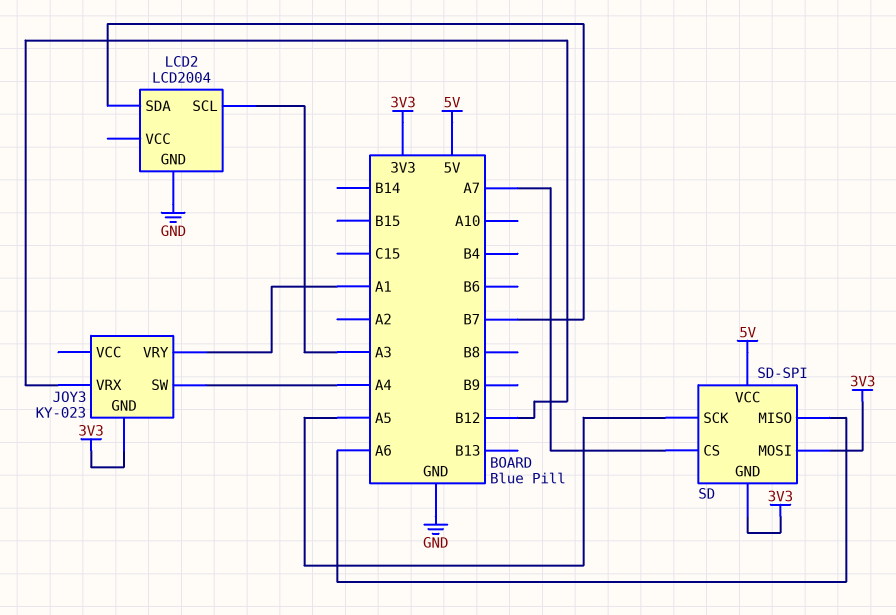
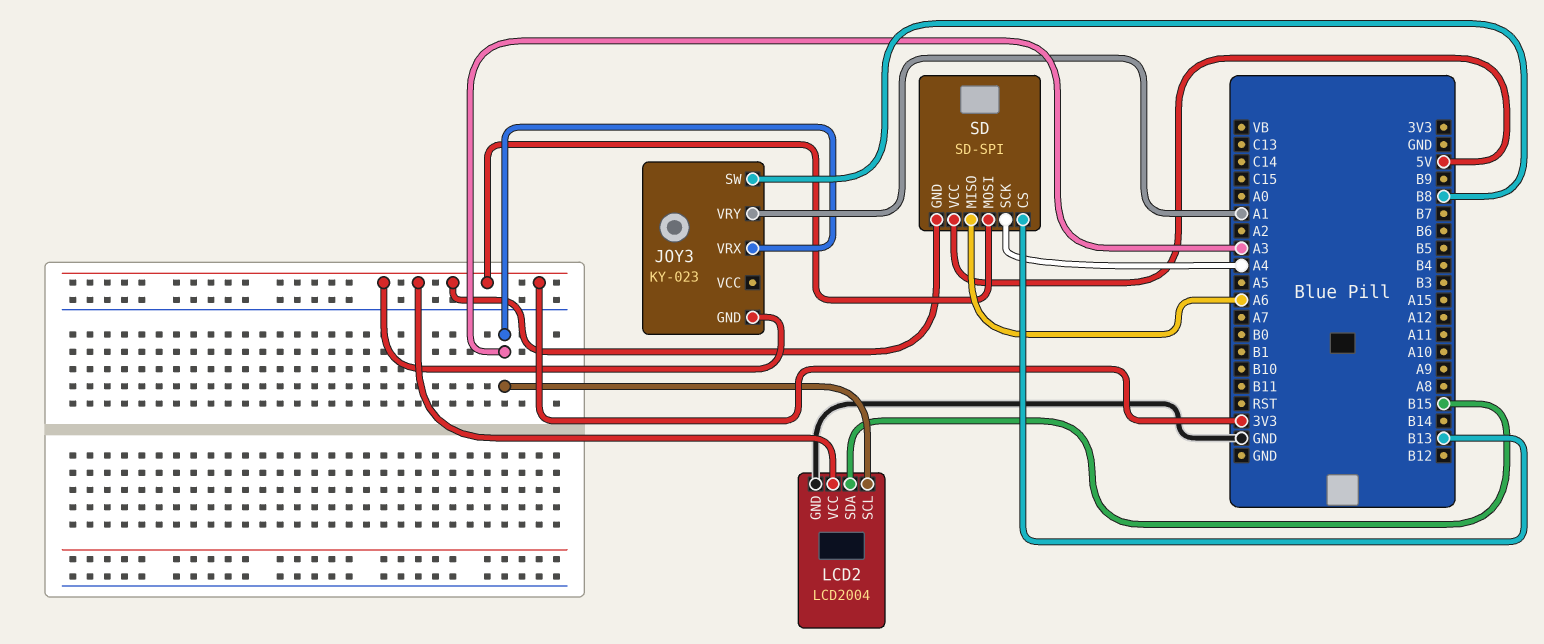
JOY3 pin SW: A4 -> B8
JOY3 pin VRX: B12 -> A3
LCD2 pin SDA: B7 -> B15
LCD2 pin VCC: none -> 3V3
SD pin CS: A7 -> B13
SD pin SCK: A5 -> A4

